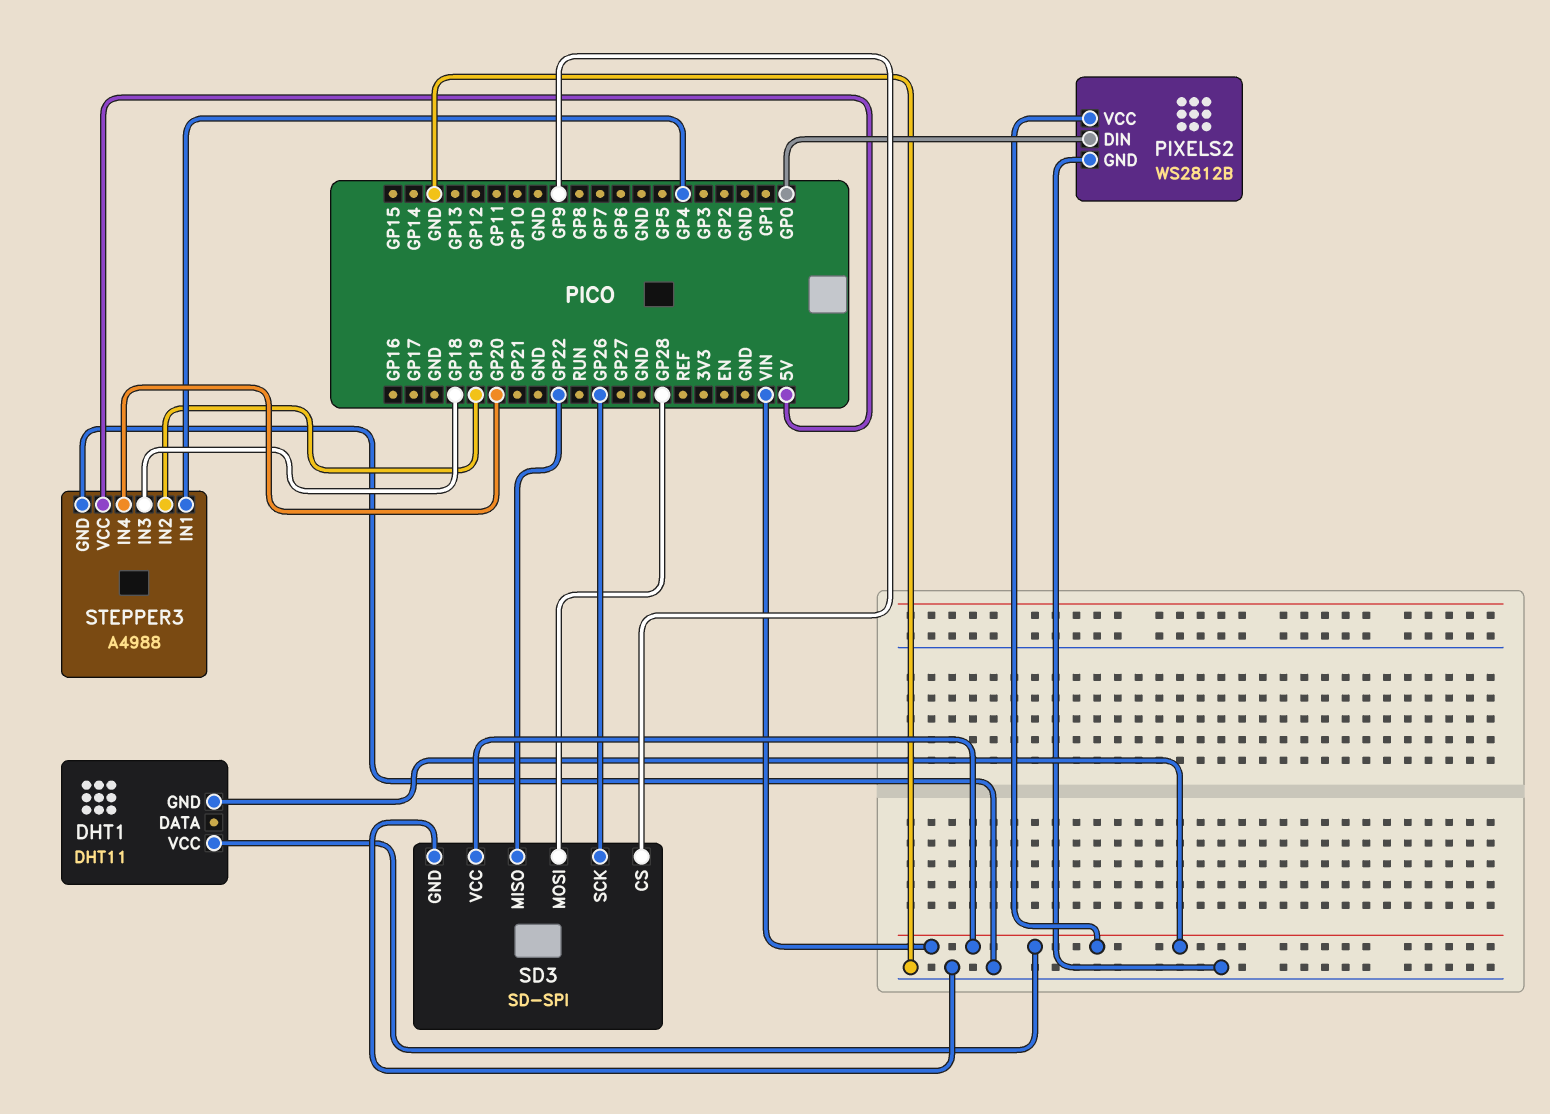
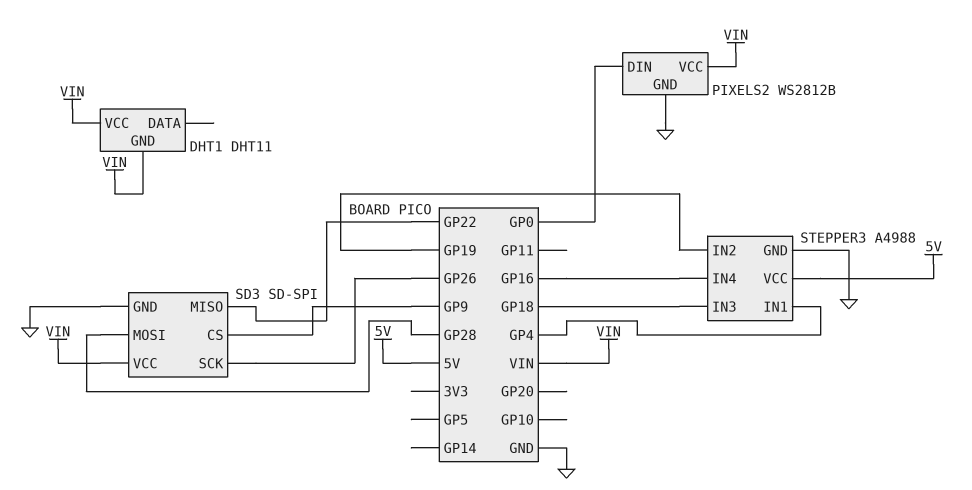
STEPPER3 pin IN4: GP20 -> GP16

